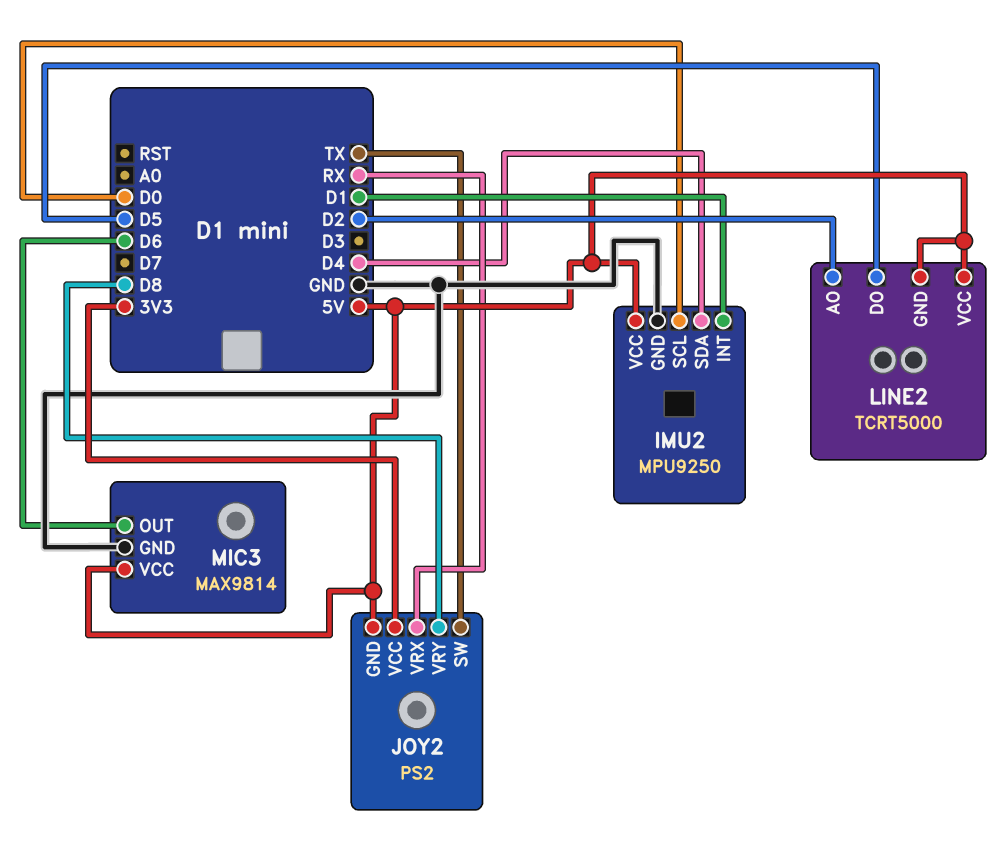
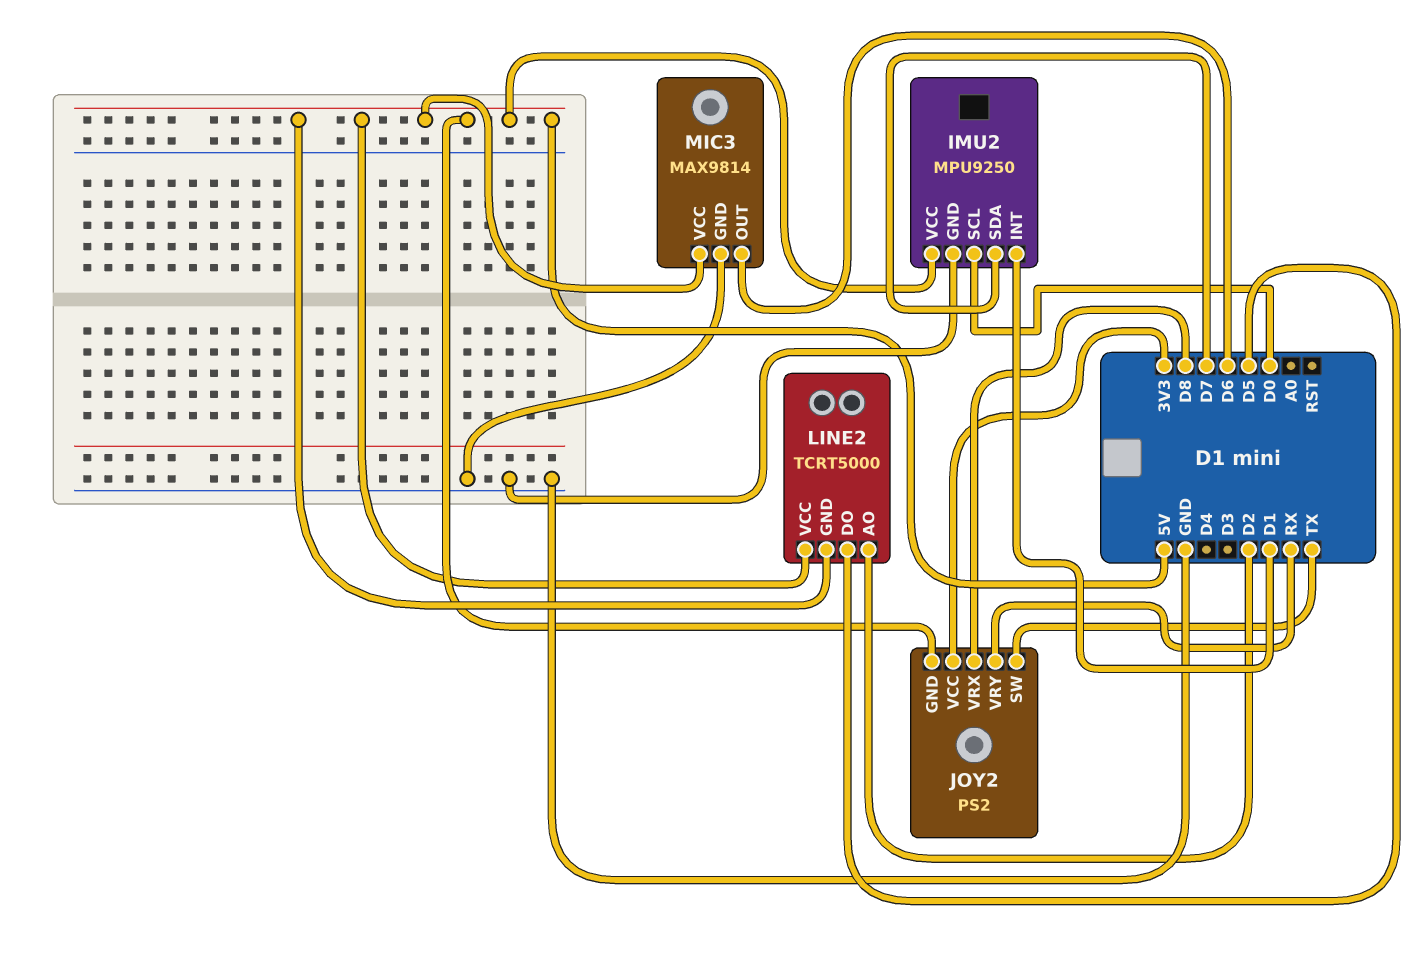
IMU2 pin SDA: D4 -> D7
JOY2 pin VRX: RX -> D8
JOY2 pin VRY: D8 -> RX

